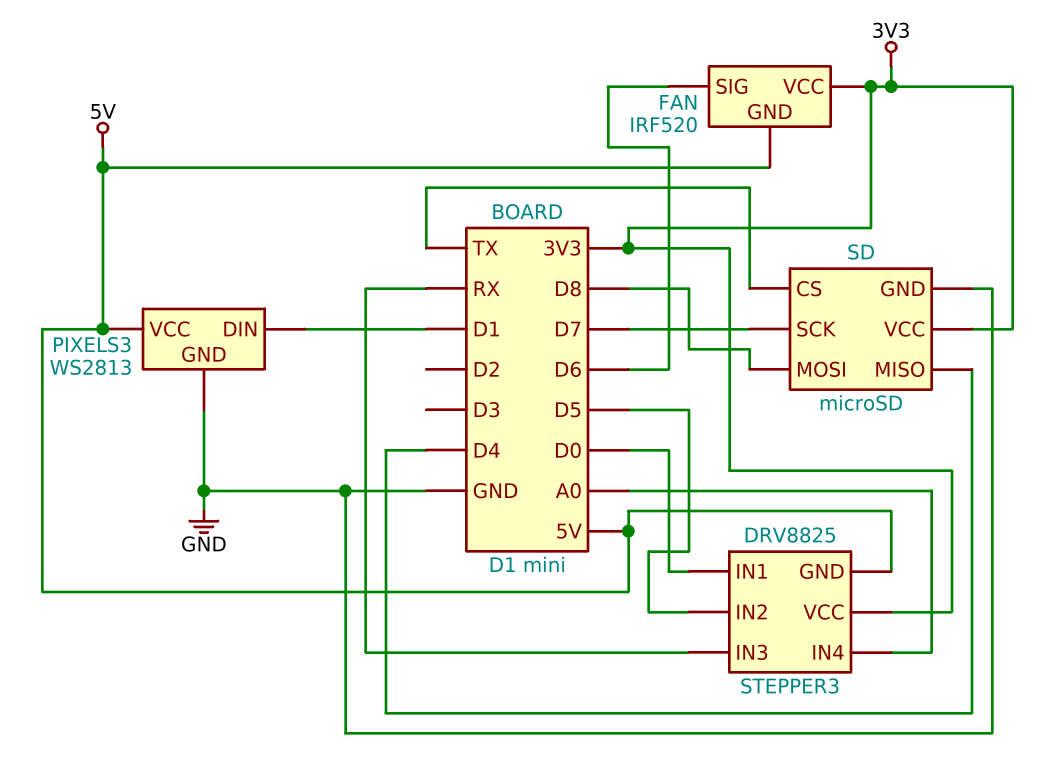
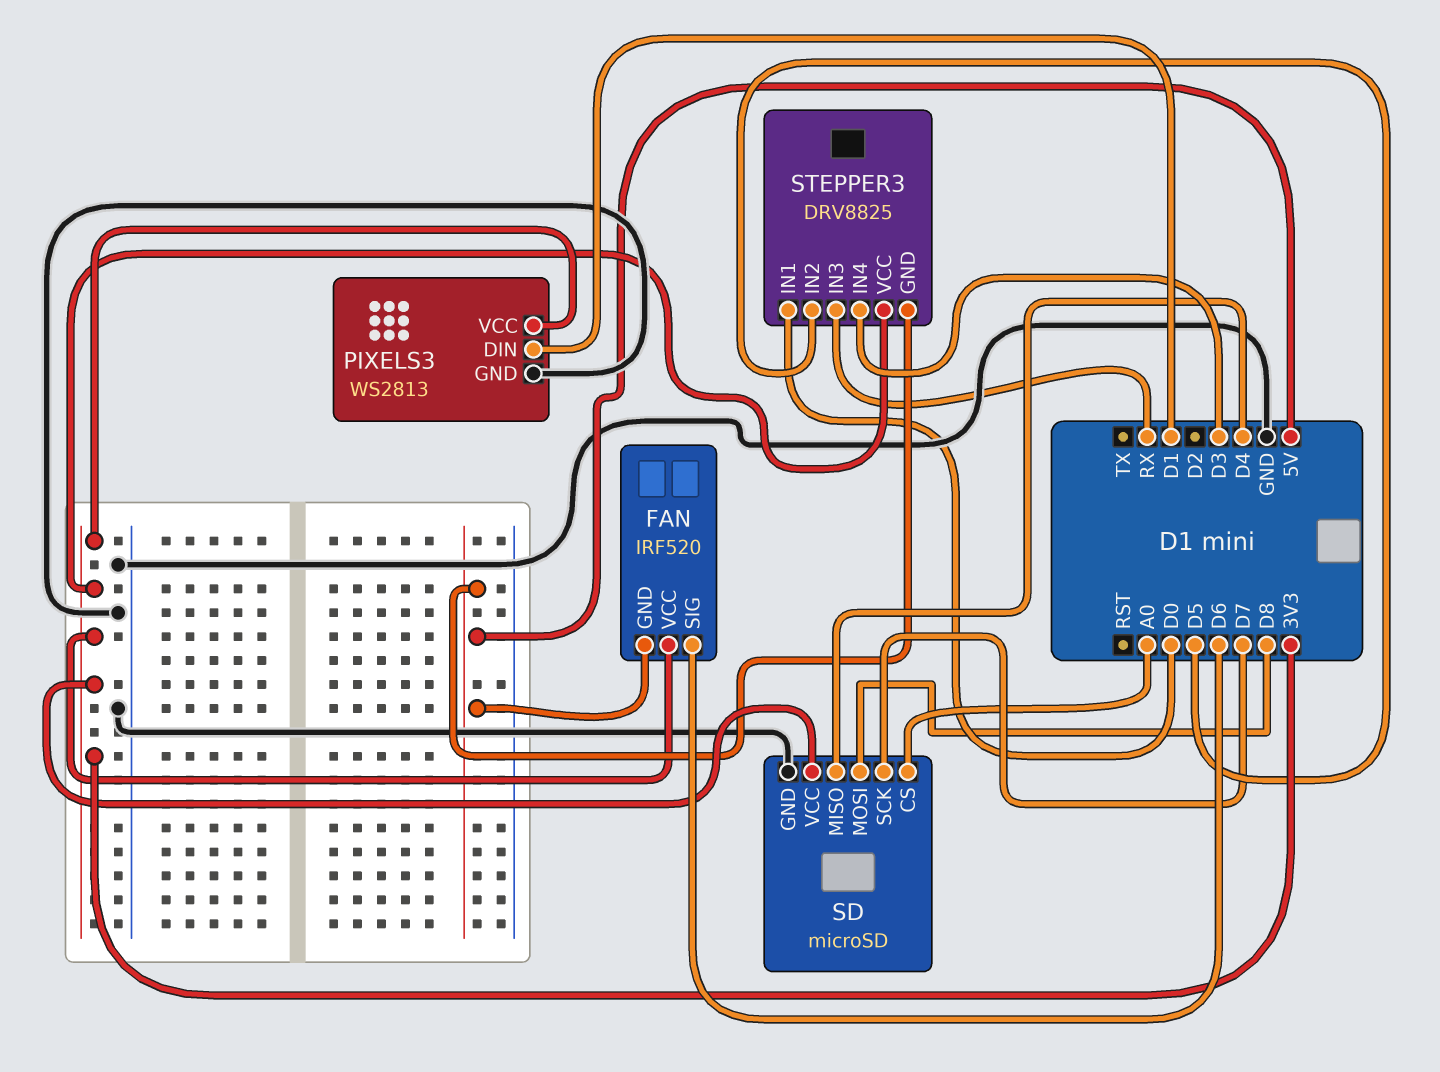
PIXELS3 pin VCC: 5V -> 3V3
SD pin CS: TX -> A0
STEPPER3 pin IN4: A0 -> D3

